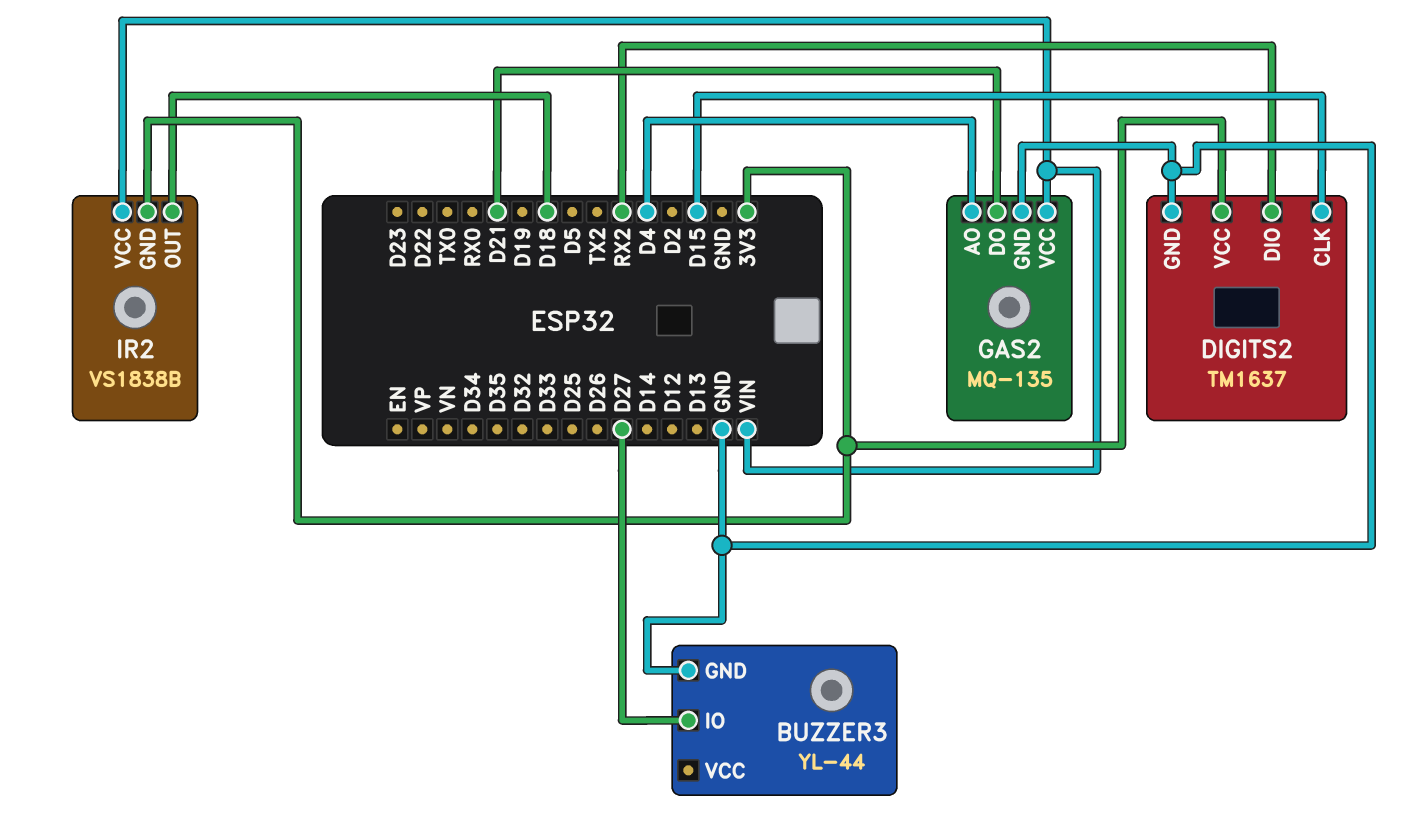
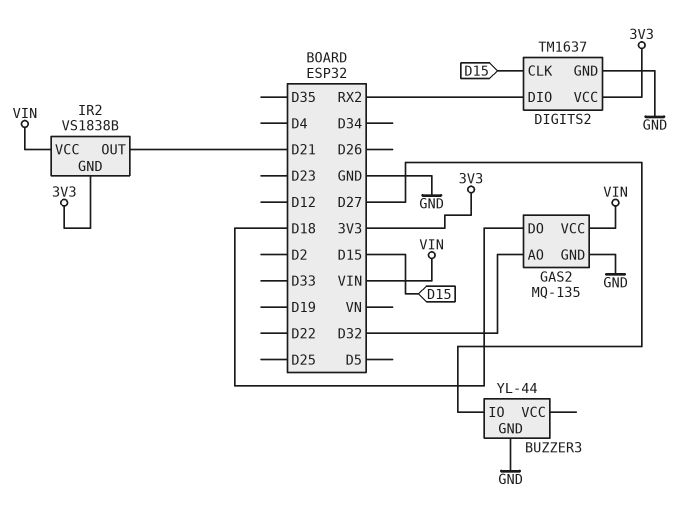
GAS2 pin AO: D4 -> D32
GAS2 pin DO: D21 -> D18
IR2 pin OUT: D18 -> D21

